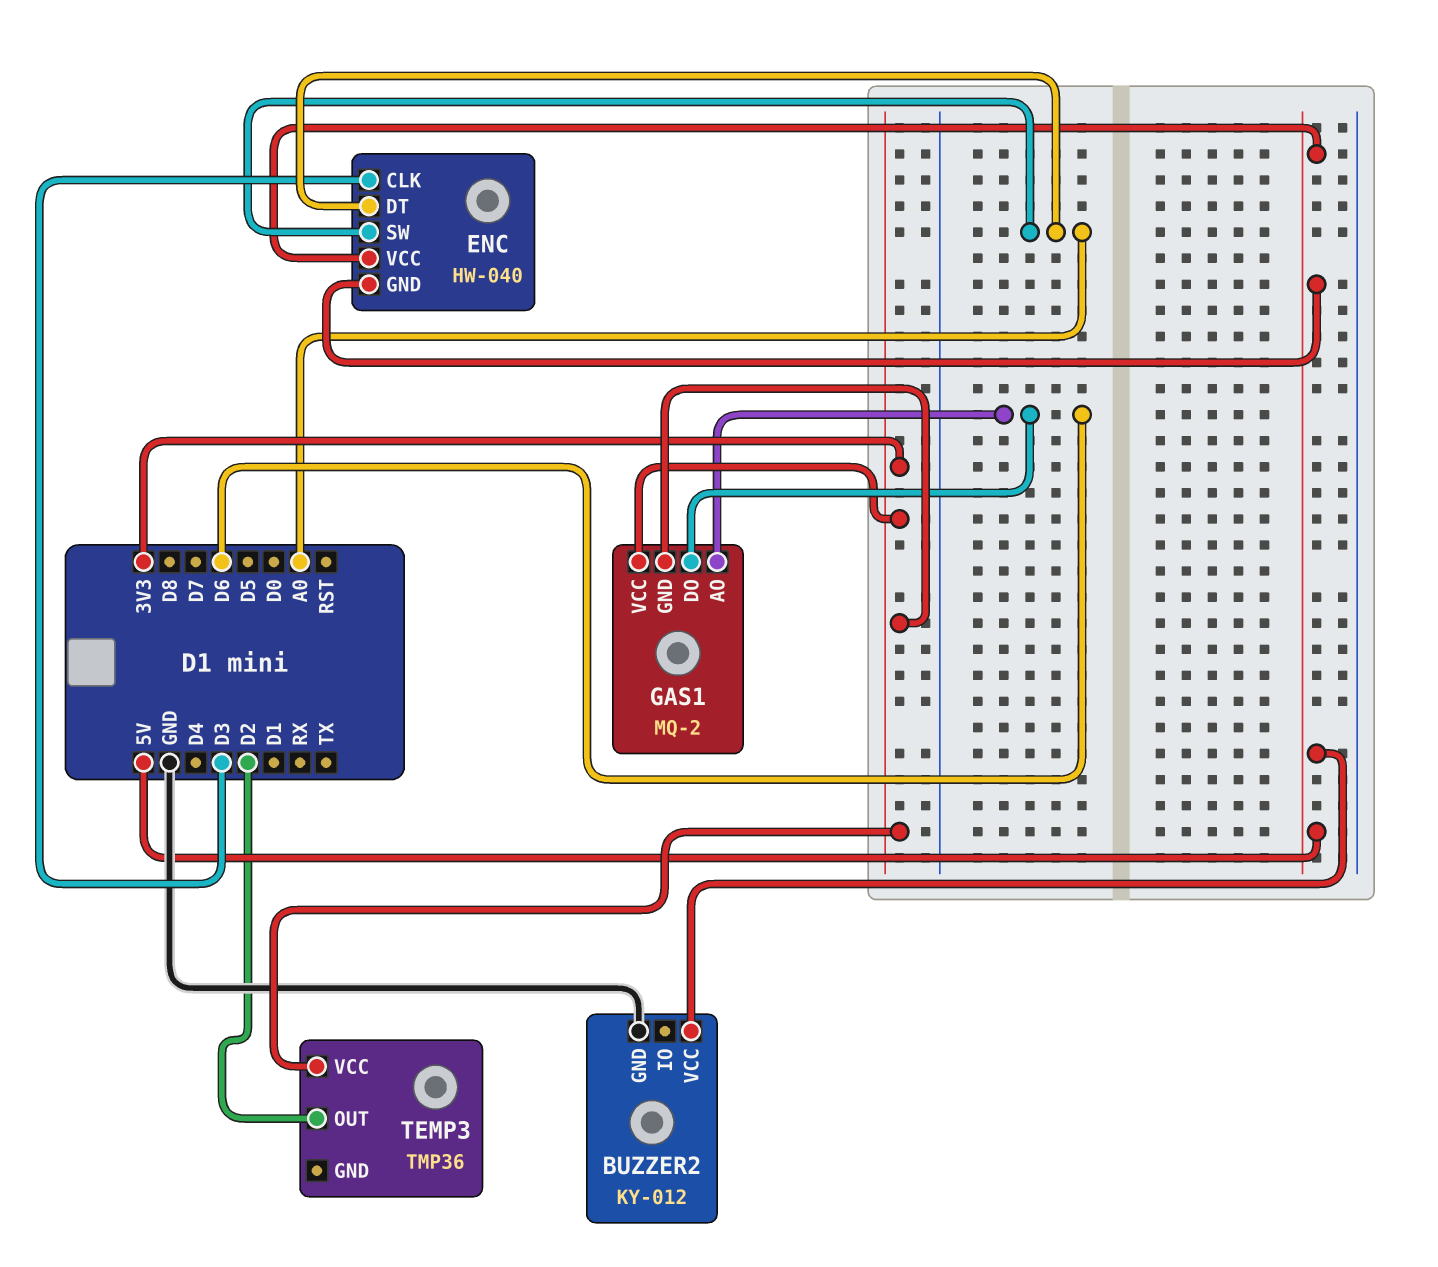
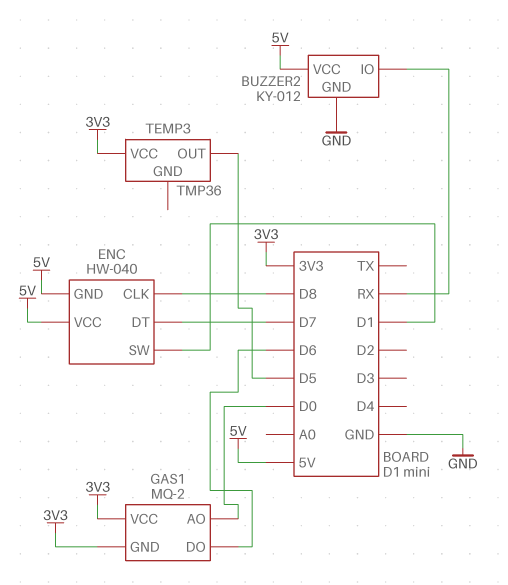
BUZZER2 pin IO: none -> RX
ENC pin CLK: D3 -> D8
ENC pin DT: A0 -> D7
ENC pin SW: A0 -> D1
GAS1 pin AO: D6 -> D0
TEMP3 pin OUT: D2 -> D5

